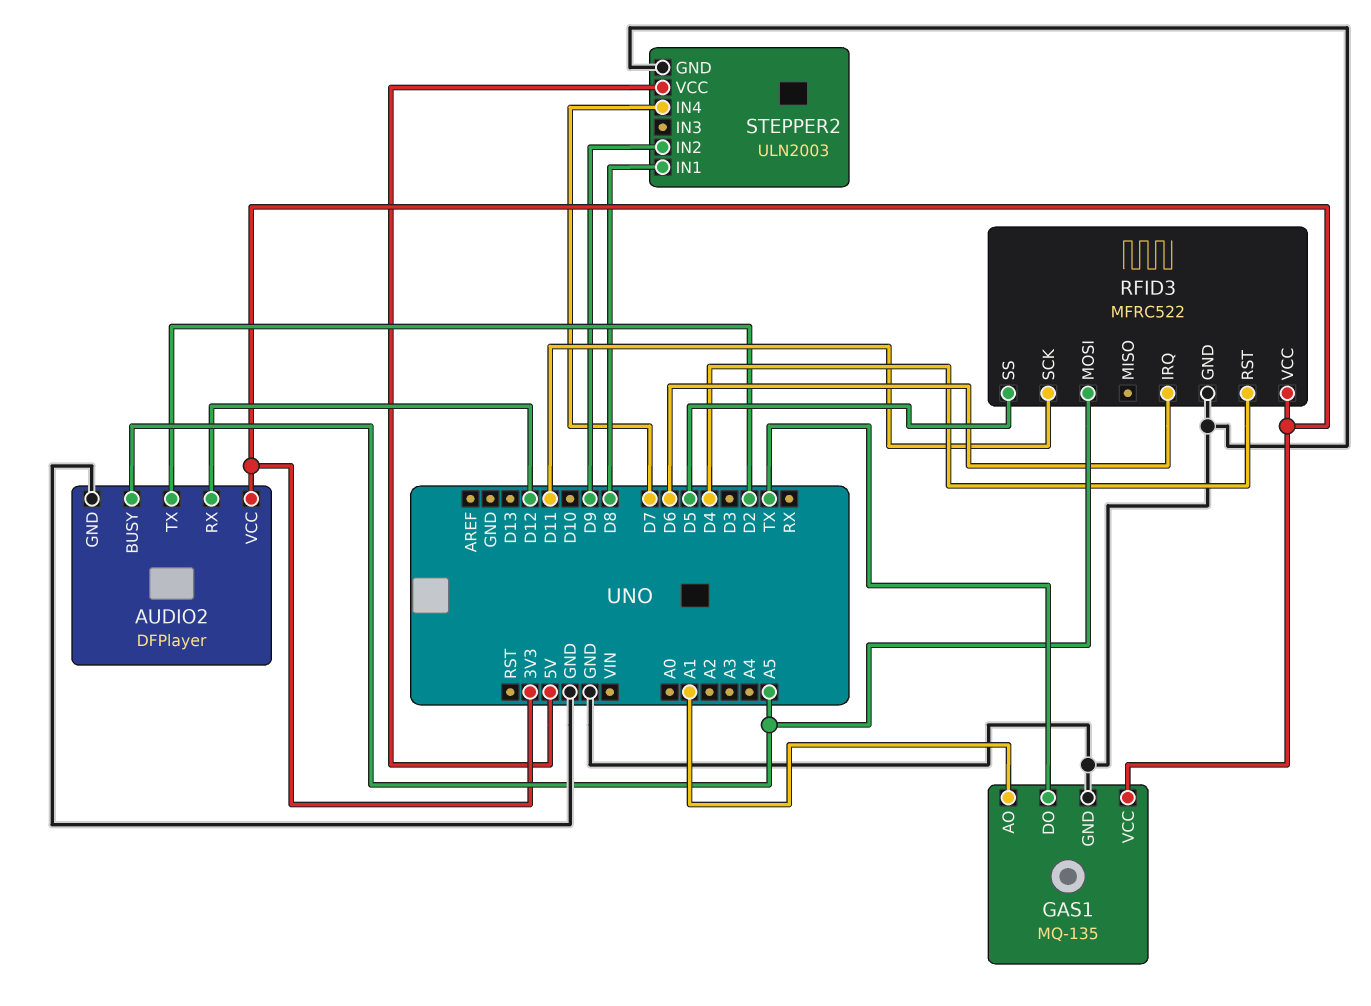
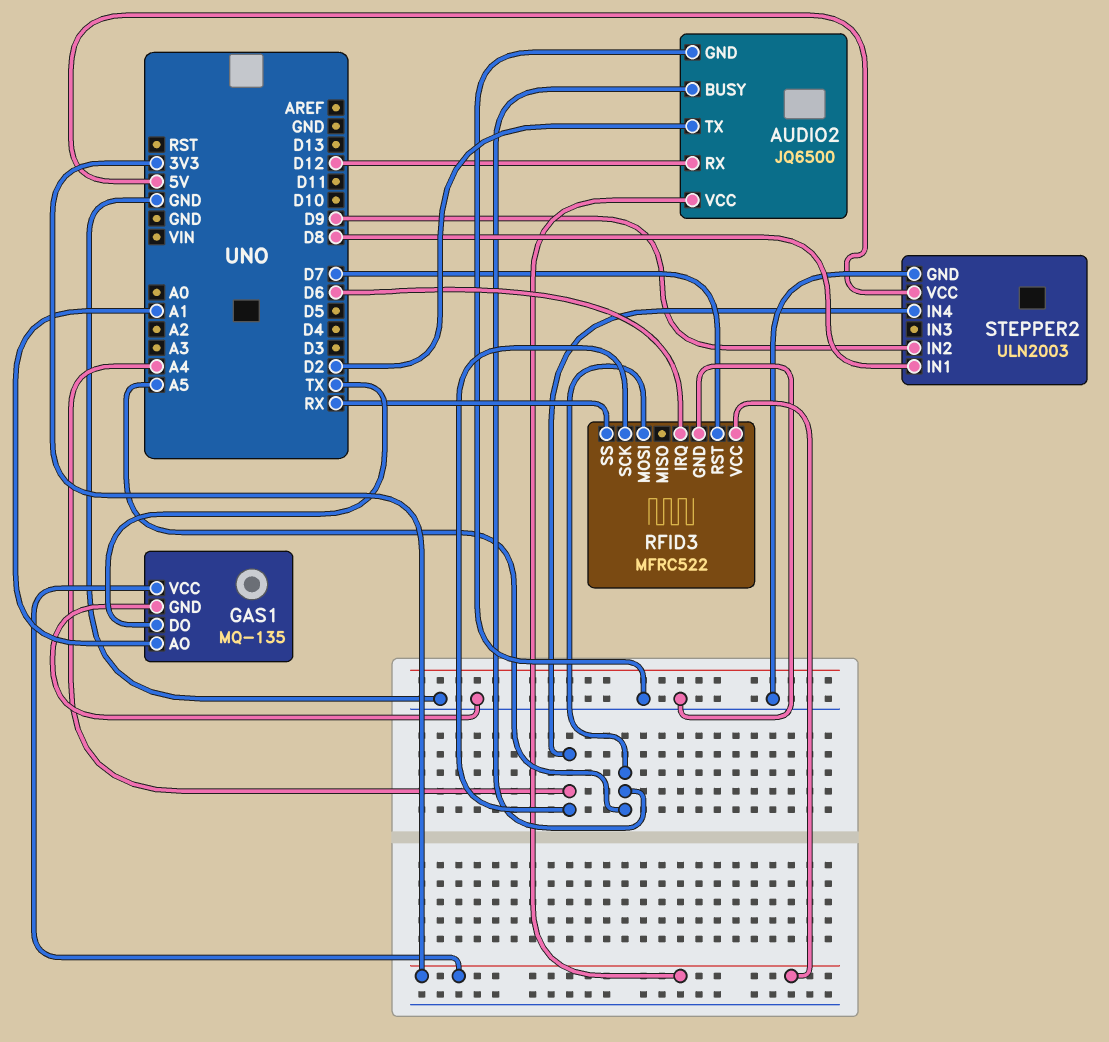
AUDIO2: DFPlayer -> JQ6500
RFID3 pin RST: D4 -> D7
RFID3 pin SCK: D11 -> A4
RFID3 pin SS: D5 -> RX
STEPPER2 pin IN4: D7 -> A4

